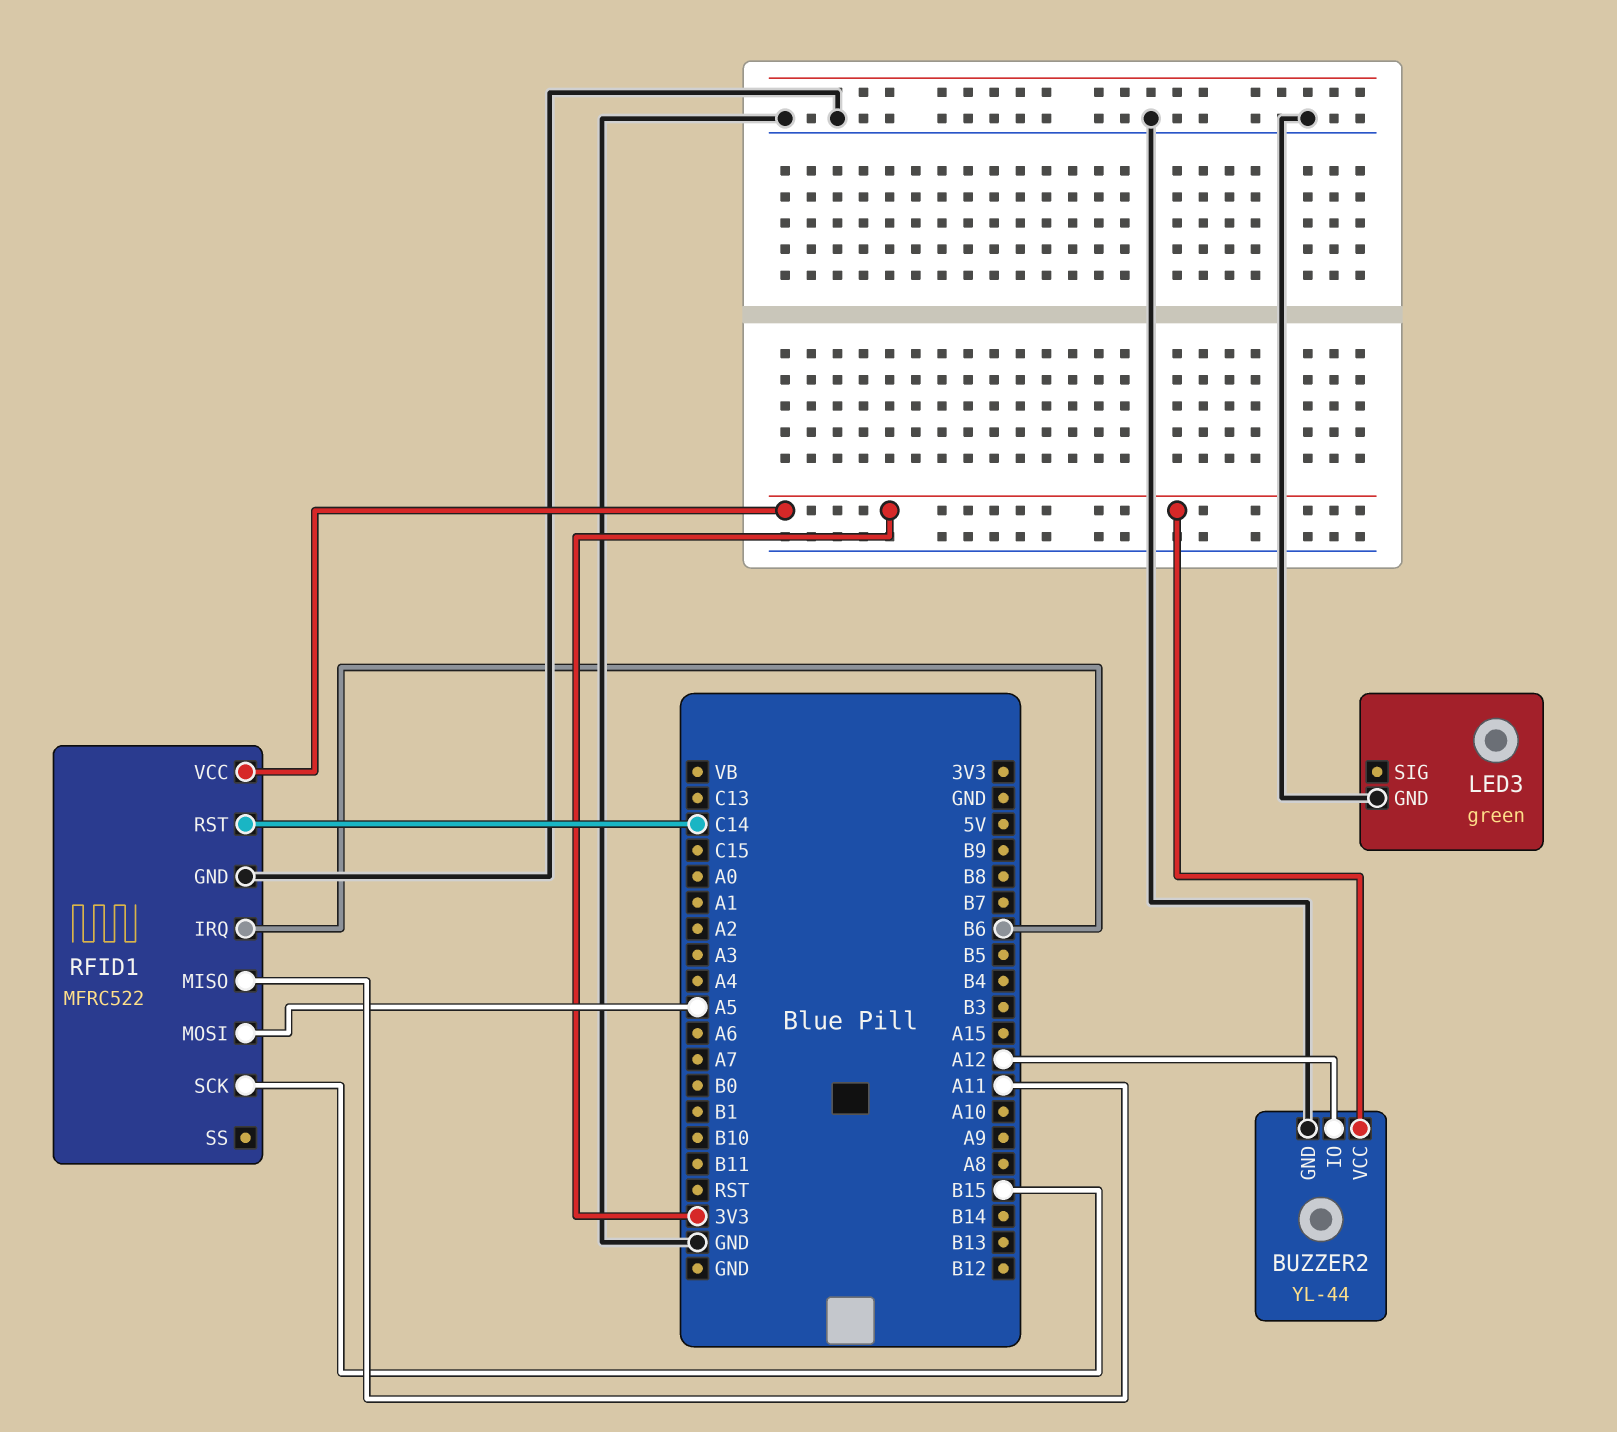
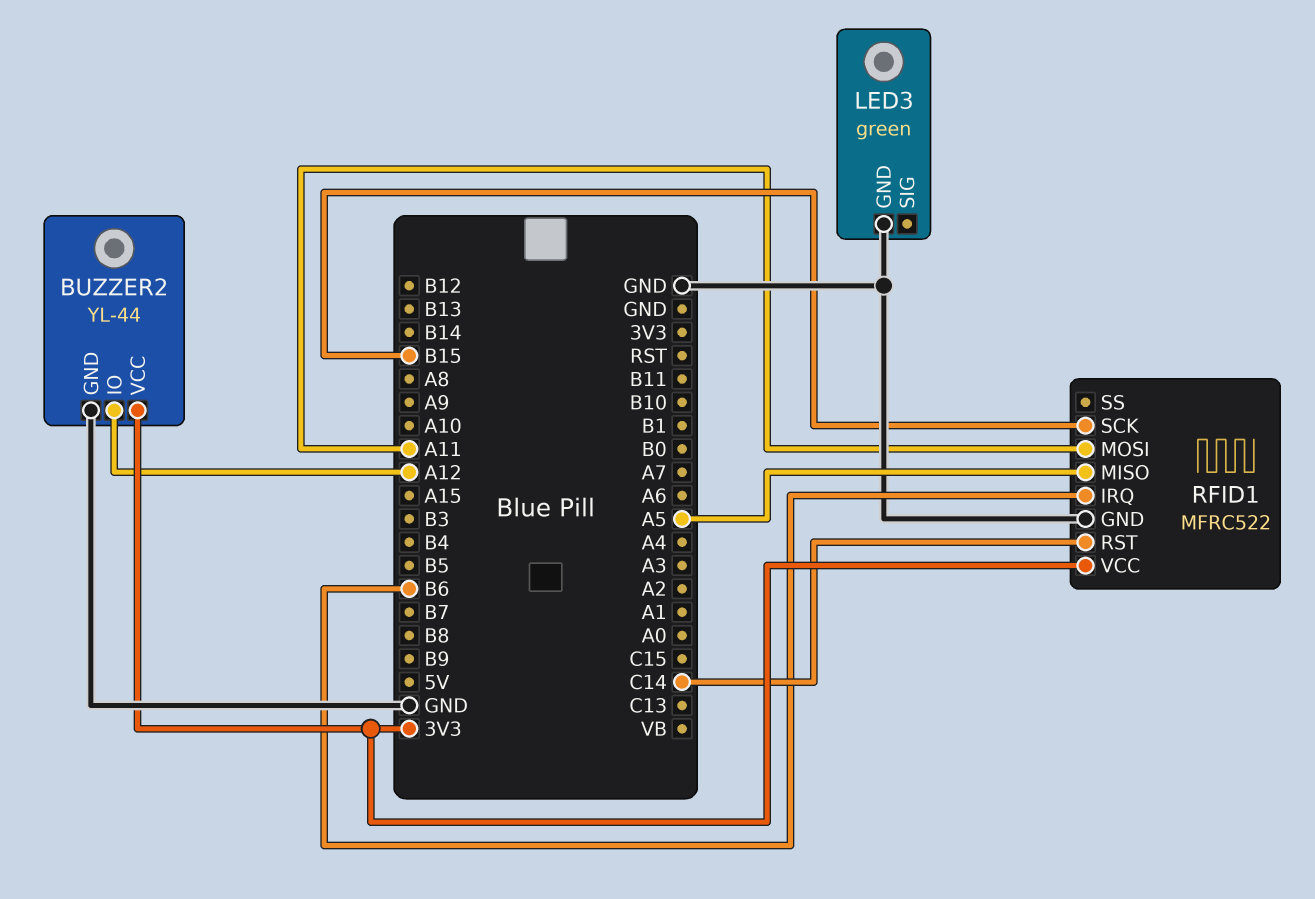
RFID1 pin MISO: A11 -> A5
RFID1 pin MOSI: A5 -> A11

